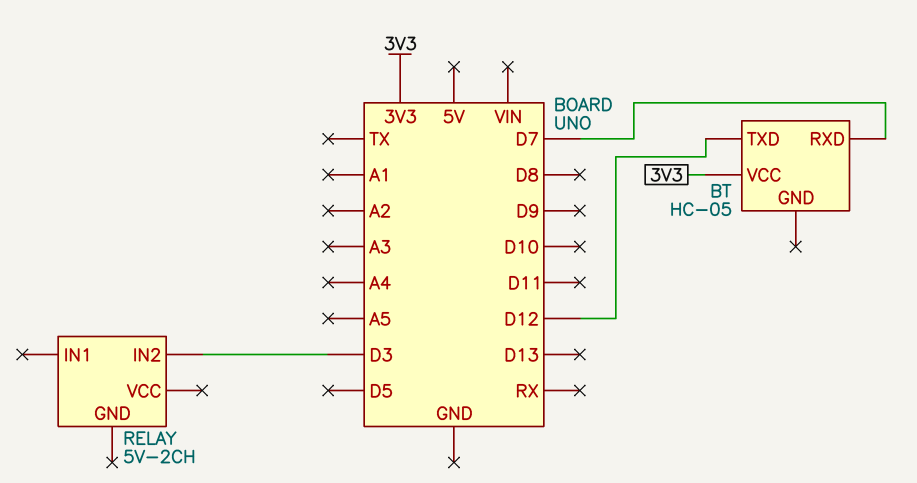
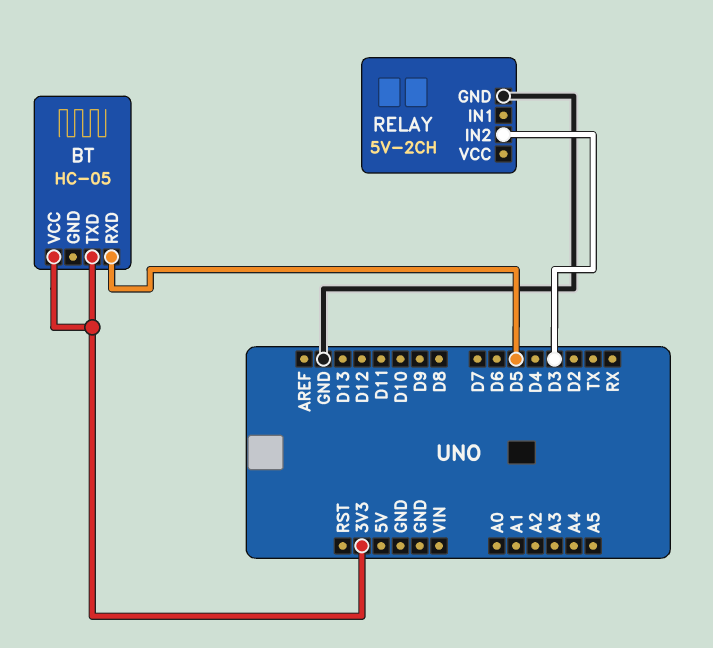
BT pin RXD: D7 -> D5
BT pin TXD: D12 -> 3V3
RELAY pin GND: none -> GND

